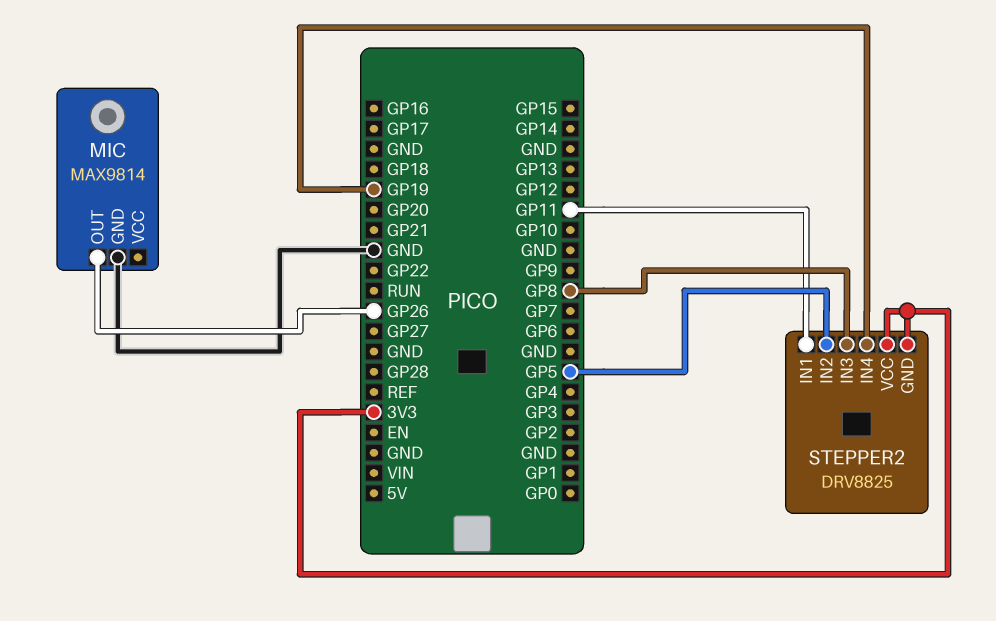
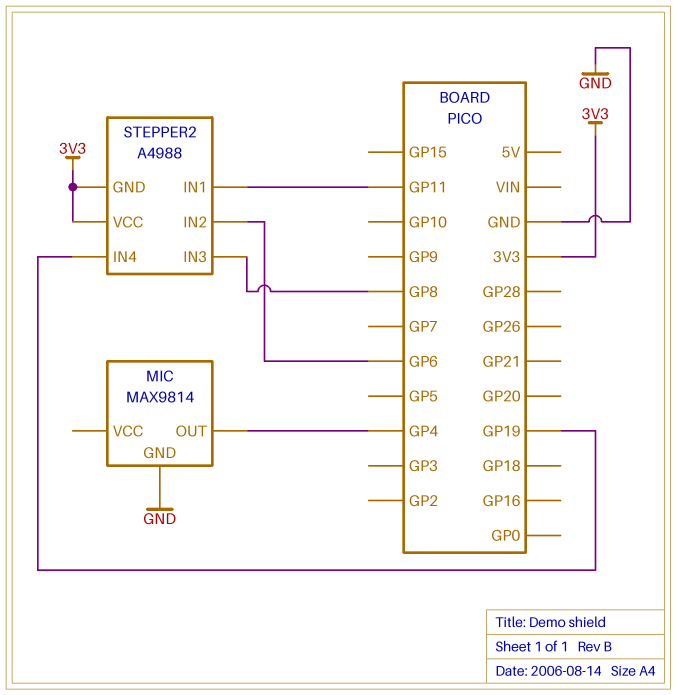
MIC pin OUT: GP26 -> GP4
STEPPER2: DRV8825 -> A4988
STEPPER2 pin IN2: GP5 -> GP6

